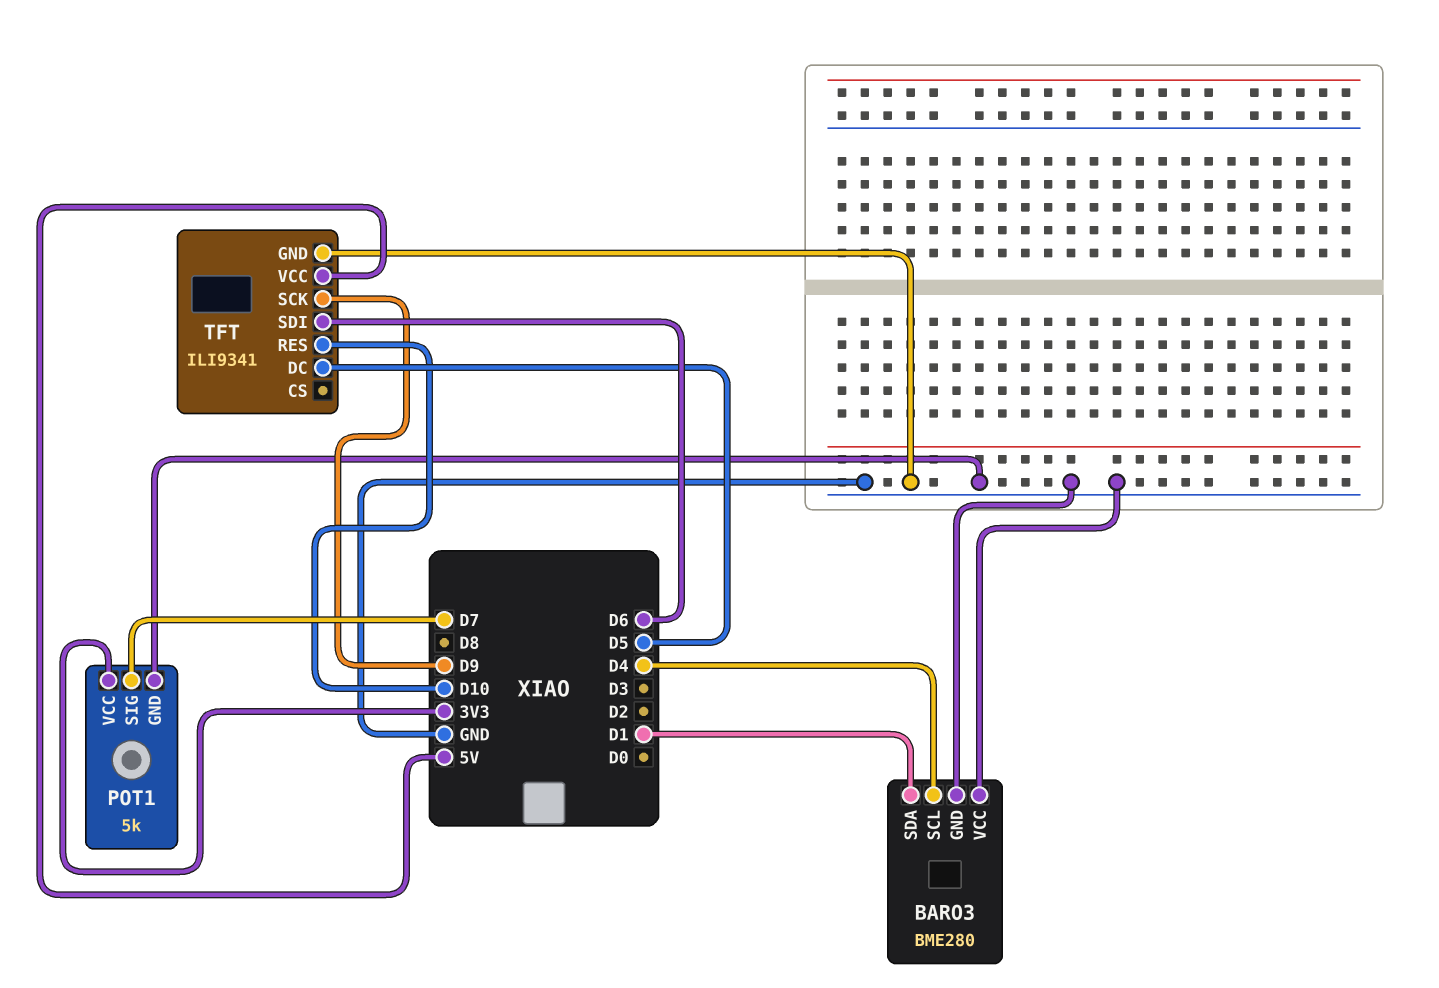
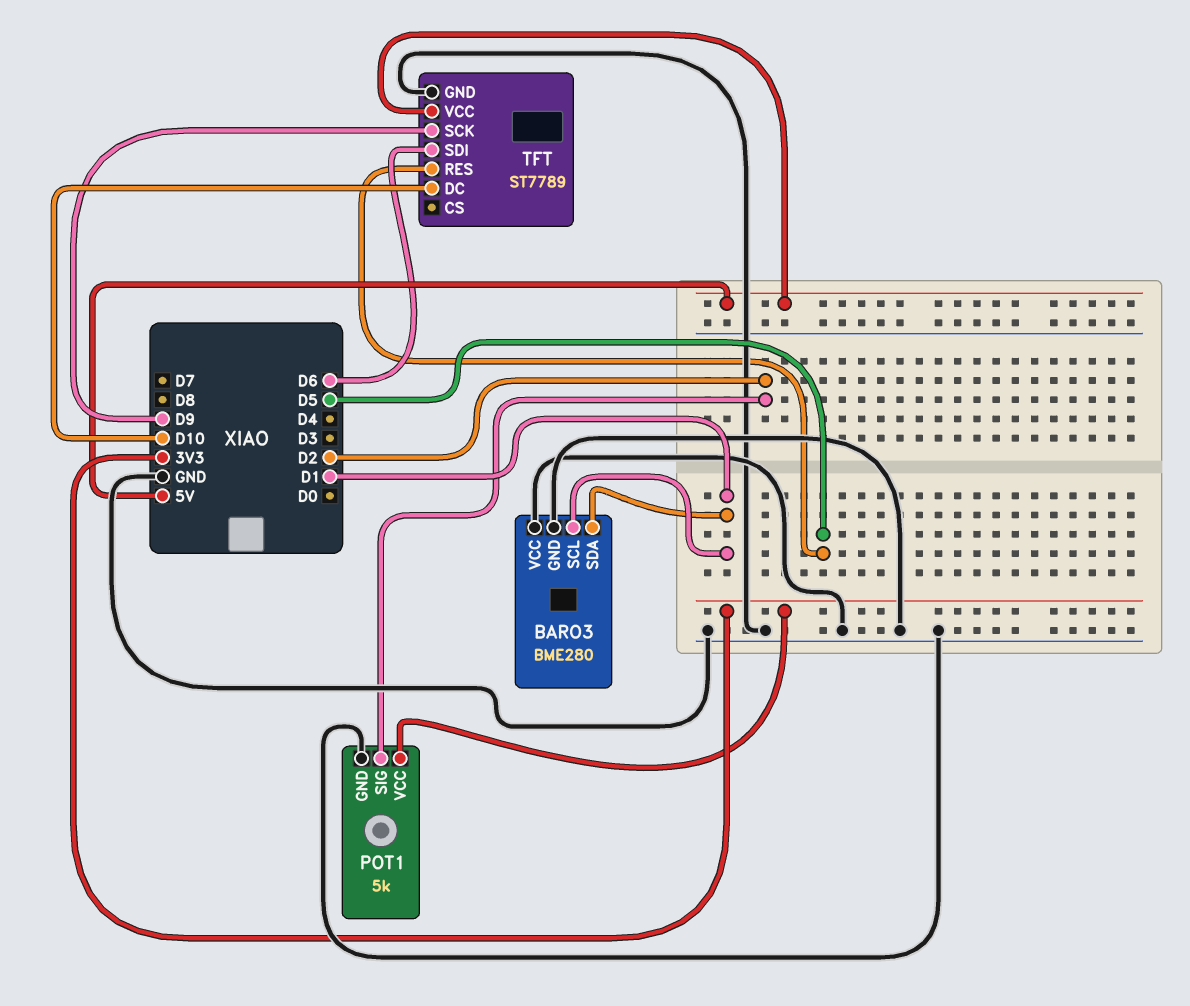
BARO3 pin SCL: D4 -> D1
POT1 pin SIG: D7 -> D2
TFT: ILI9341 -> ST7789
TFT pin DC: D5 -> D10
TFT pin RES: D10 -> D5

